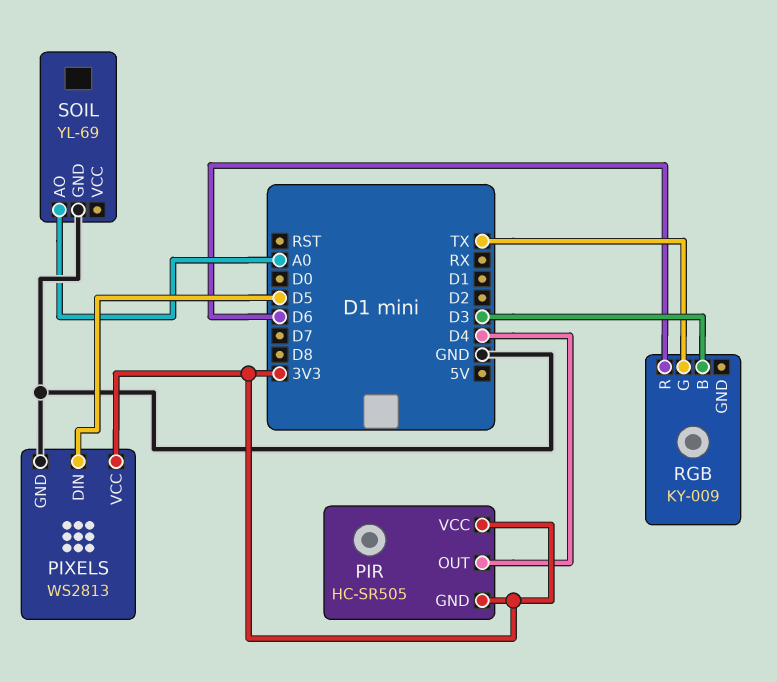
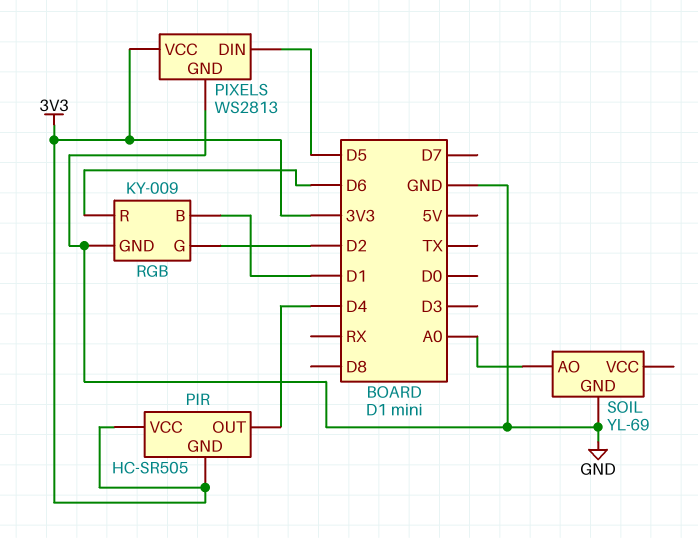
RGB pin B: D3 -> D1
RGB pin G: TX -> D2
RGB pin GND: none -> GND

